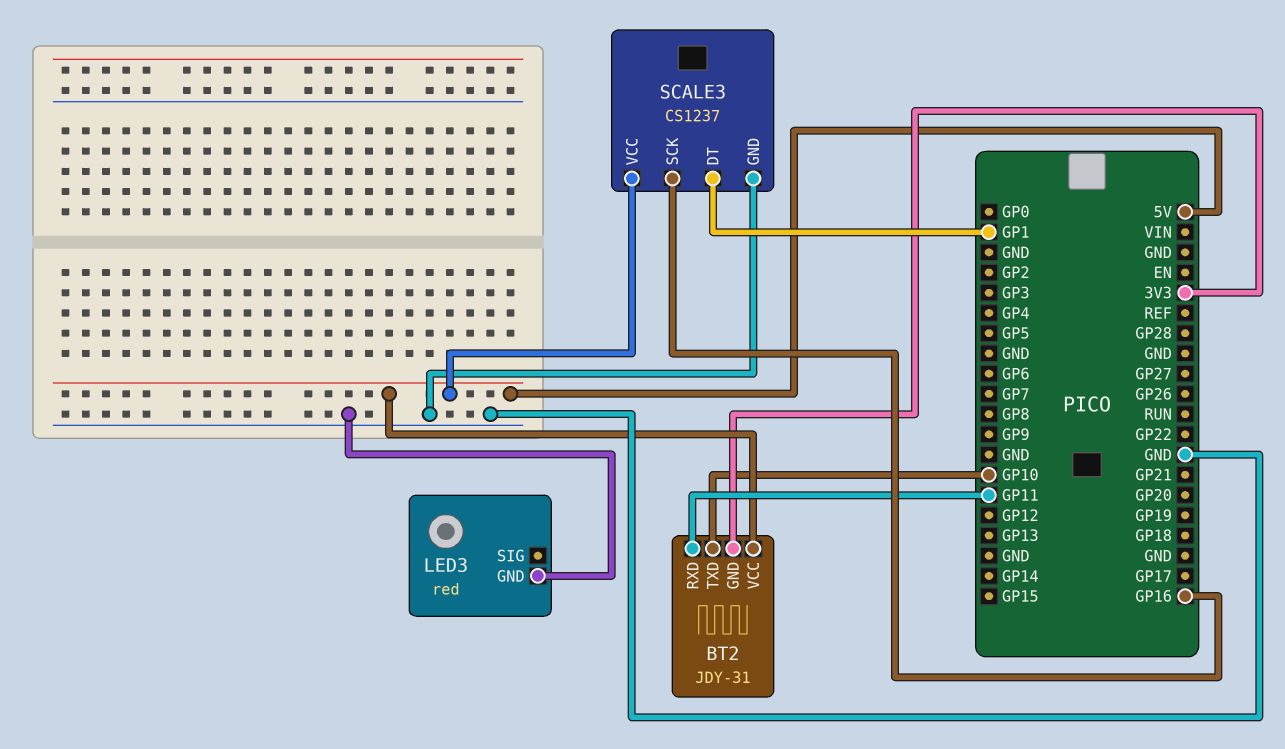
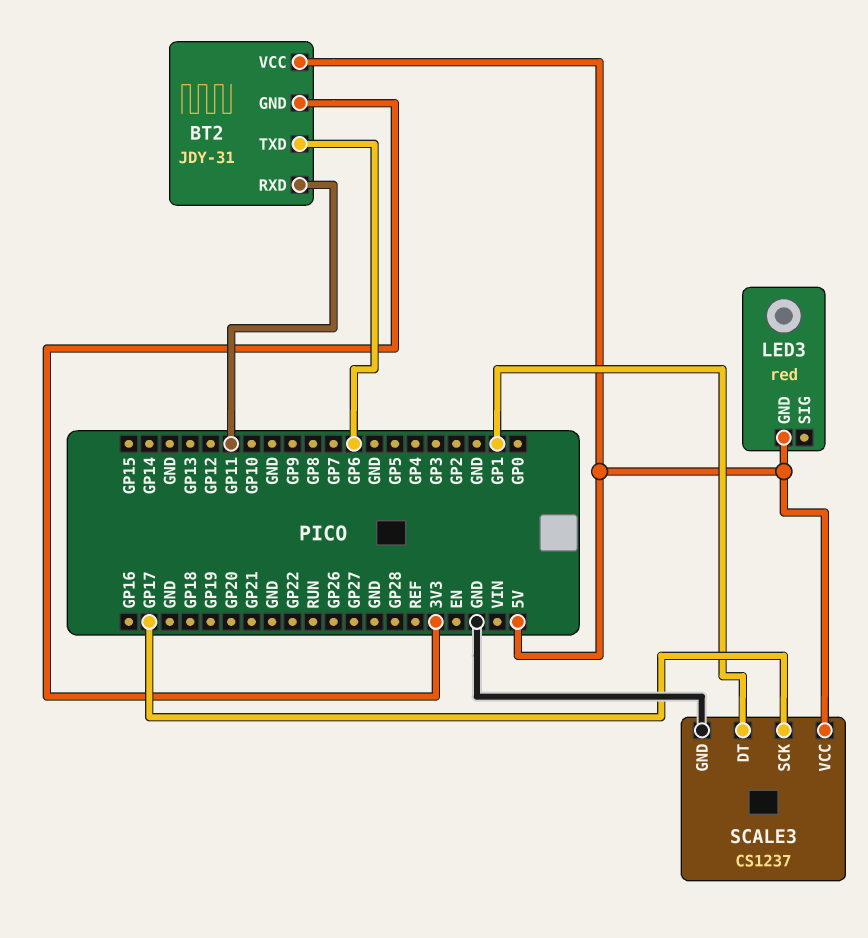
BT2 pin TXD: GP10 -> GP6
LED3 pin GND: GND -> 5V
SCALE3 pin SCK: GP16 -> GP17

